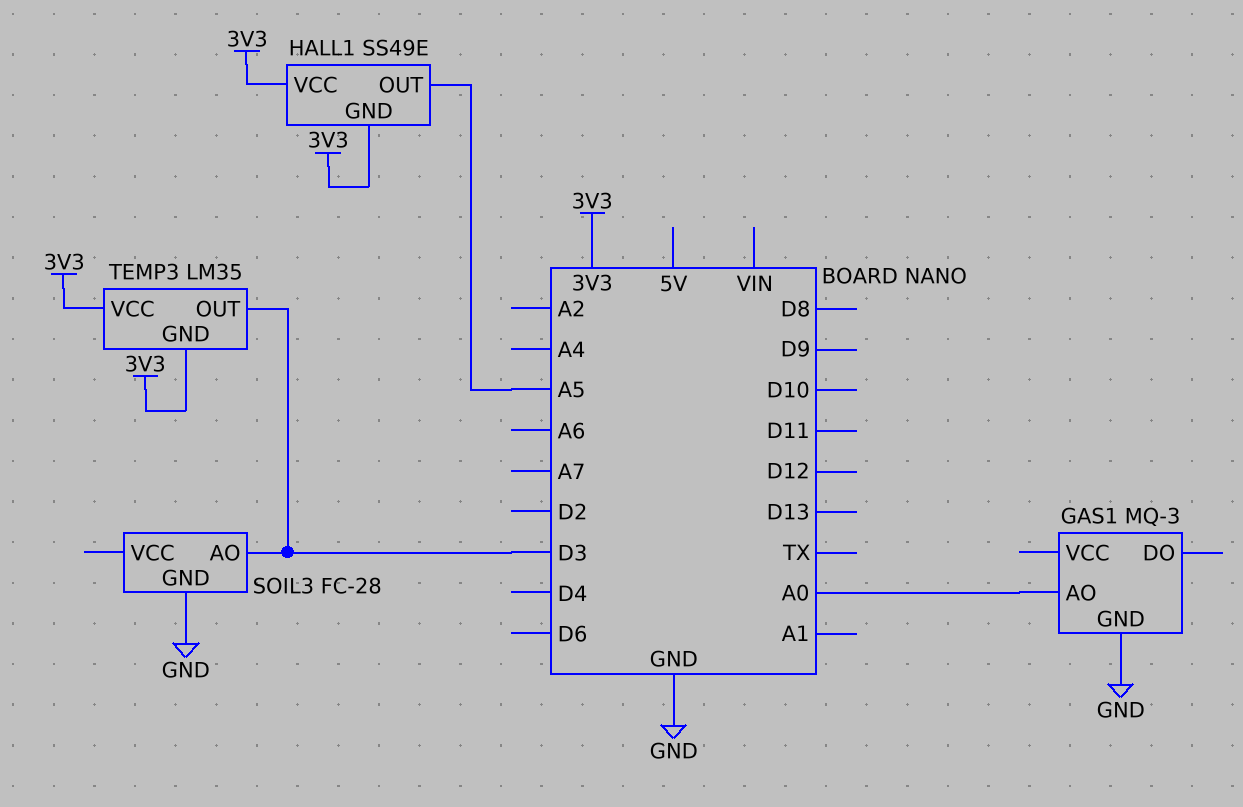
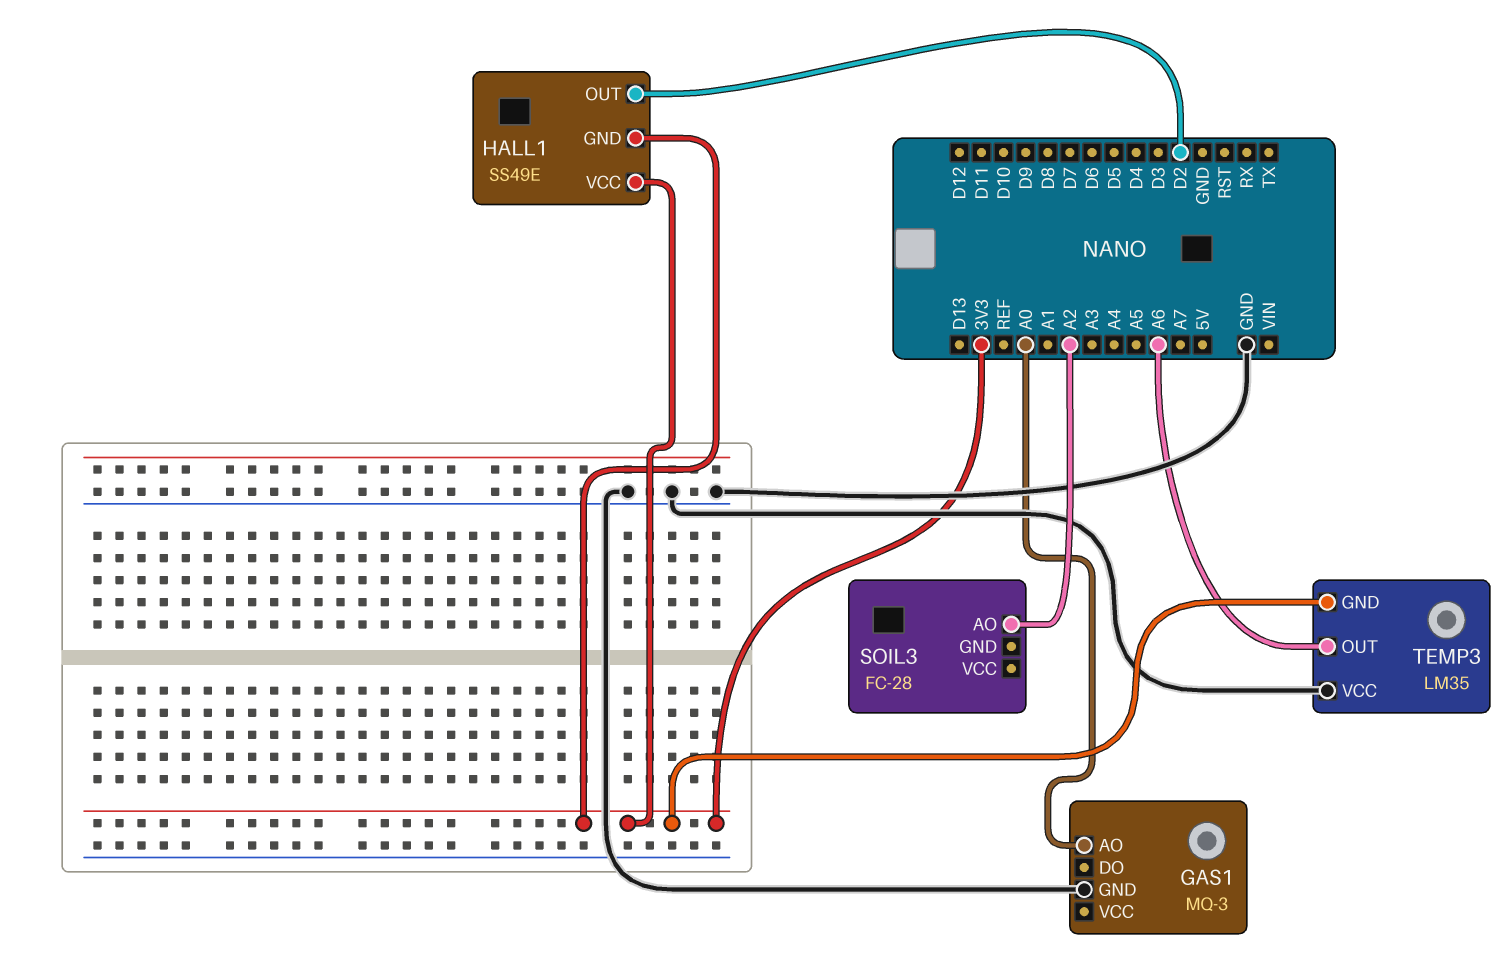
HALL1 pin OUT: A5 -> D2
SOIL3 pin AO: D3 -> A2
SOIL3 pin GND: GND -> none
TEMP3 pin OUT: D3 -> A6
TEMP3 pin VCC: 3V3 -> GND

